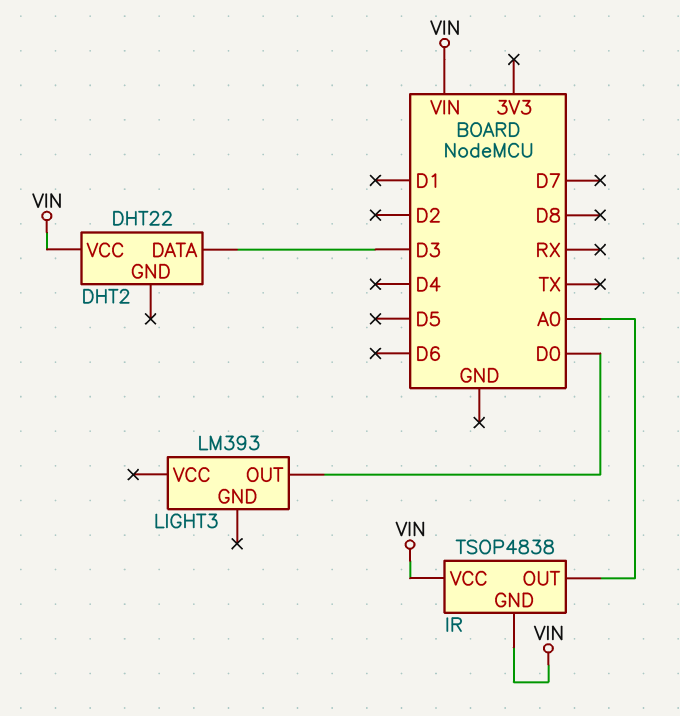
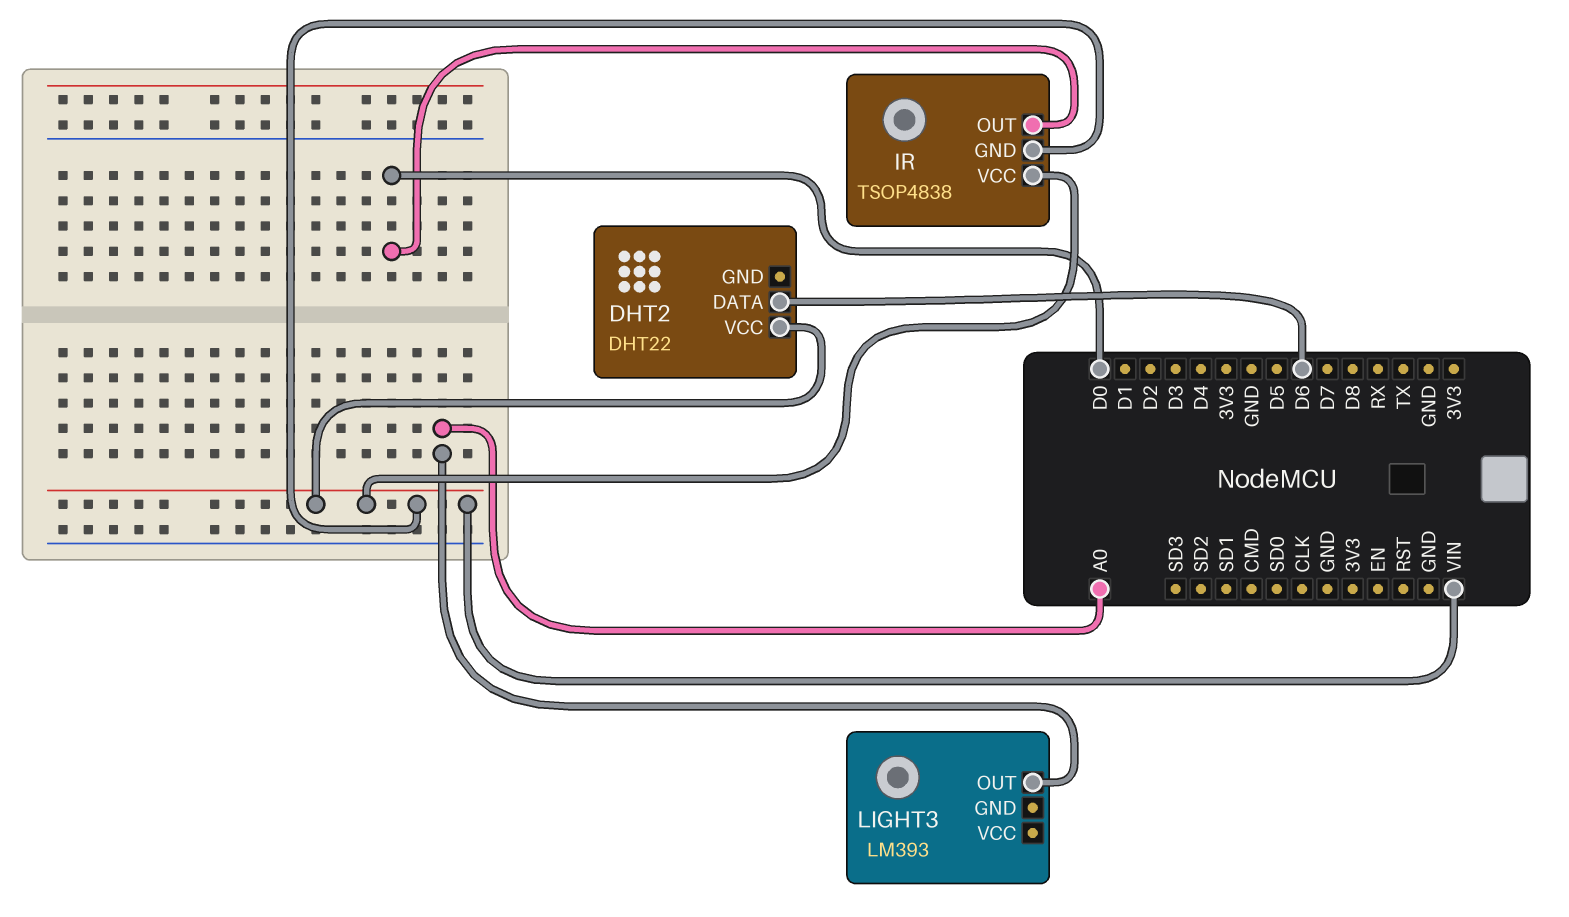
DHT2 pin DATA: D3 -> D6
IR pin OUT: A0 -> D0
LIGHT3 pin OUT: D0 -> A0

